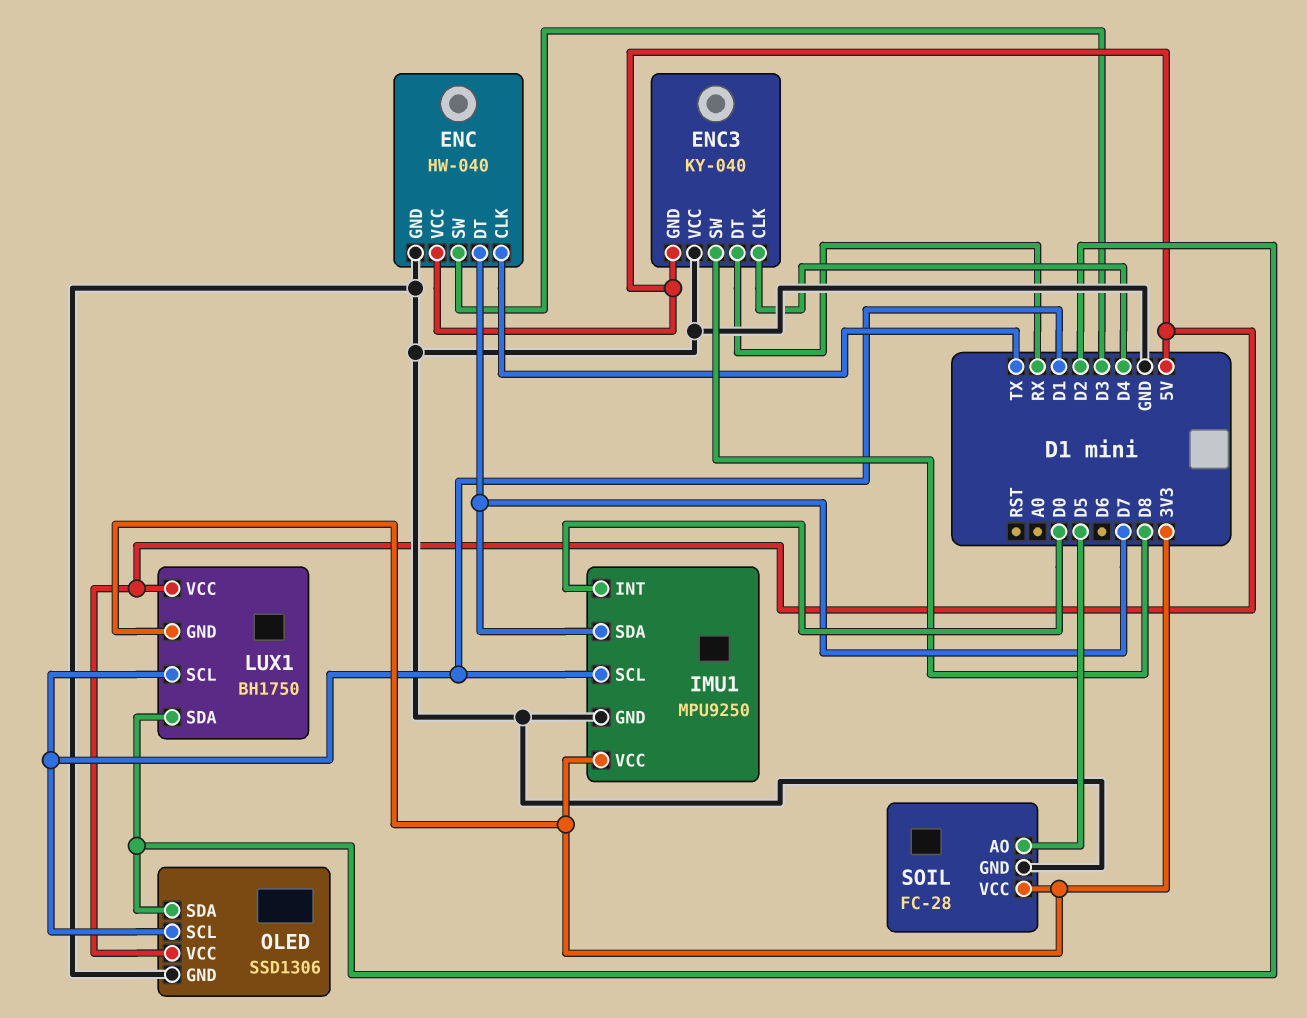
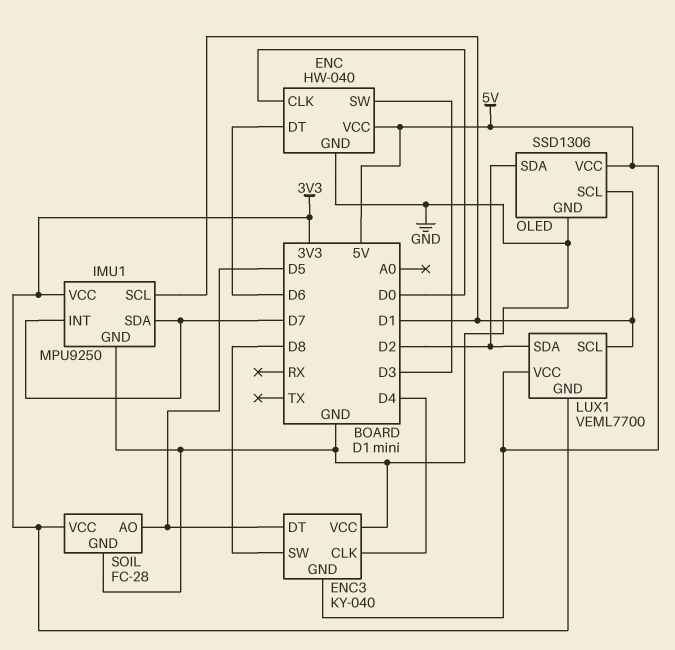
ENC pin CLK: TX -> D0
ENC pin DT: D7 -> D6
ENC3 pin DT: RX -> D5
IMU1 pin INT: D0 -> D7
LUX1: BH1750 -> VEML7700

